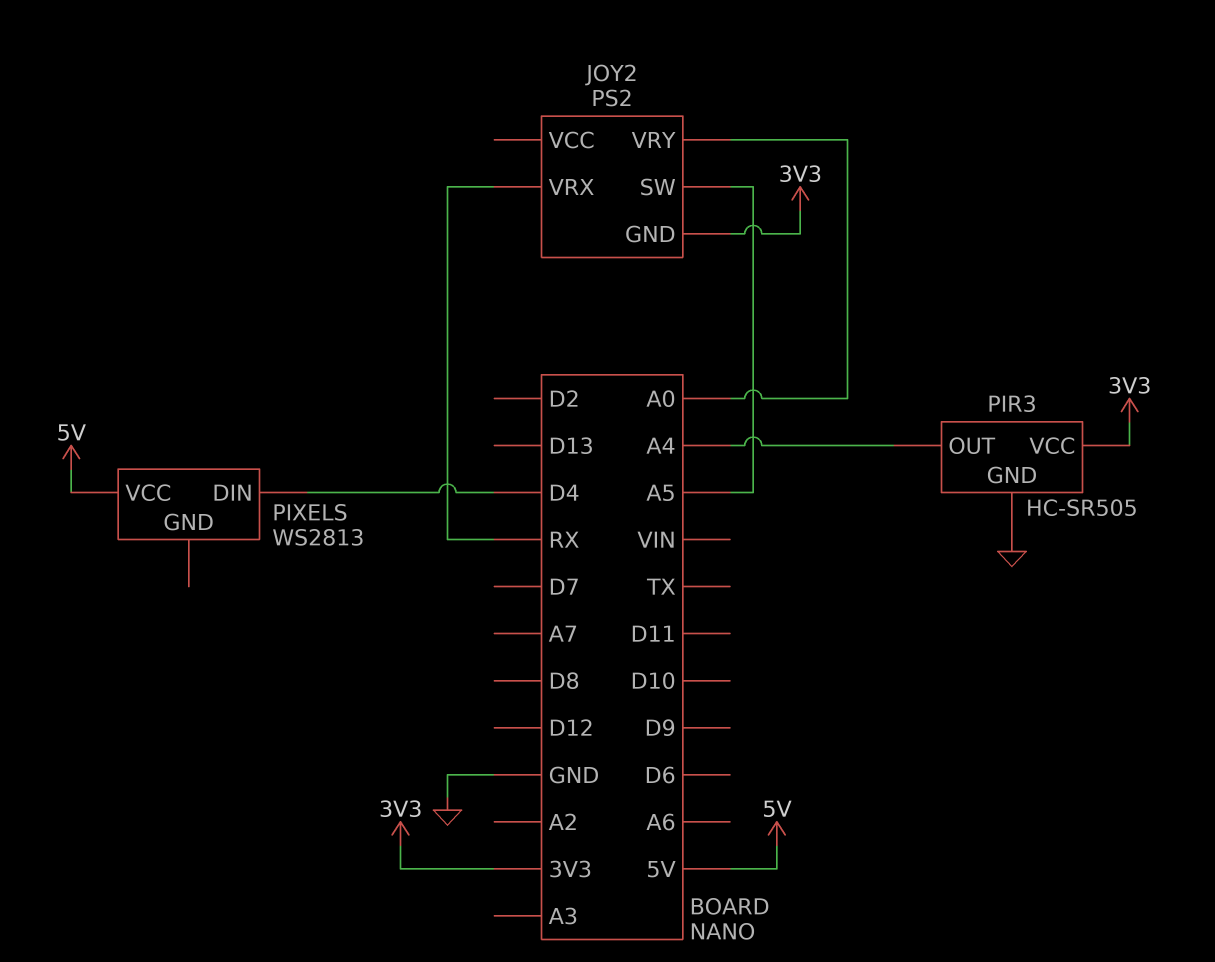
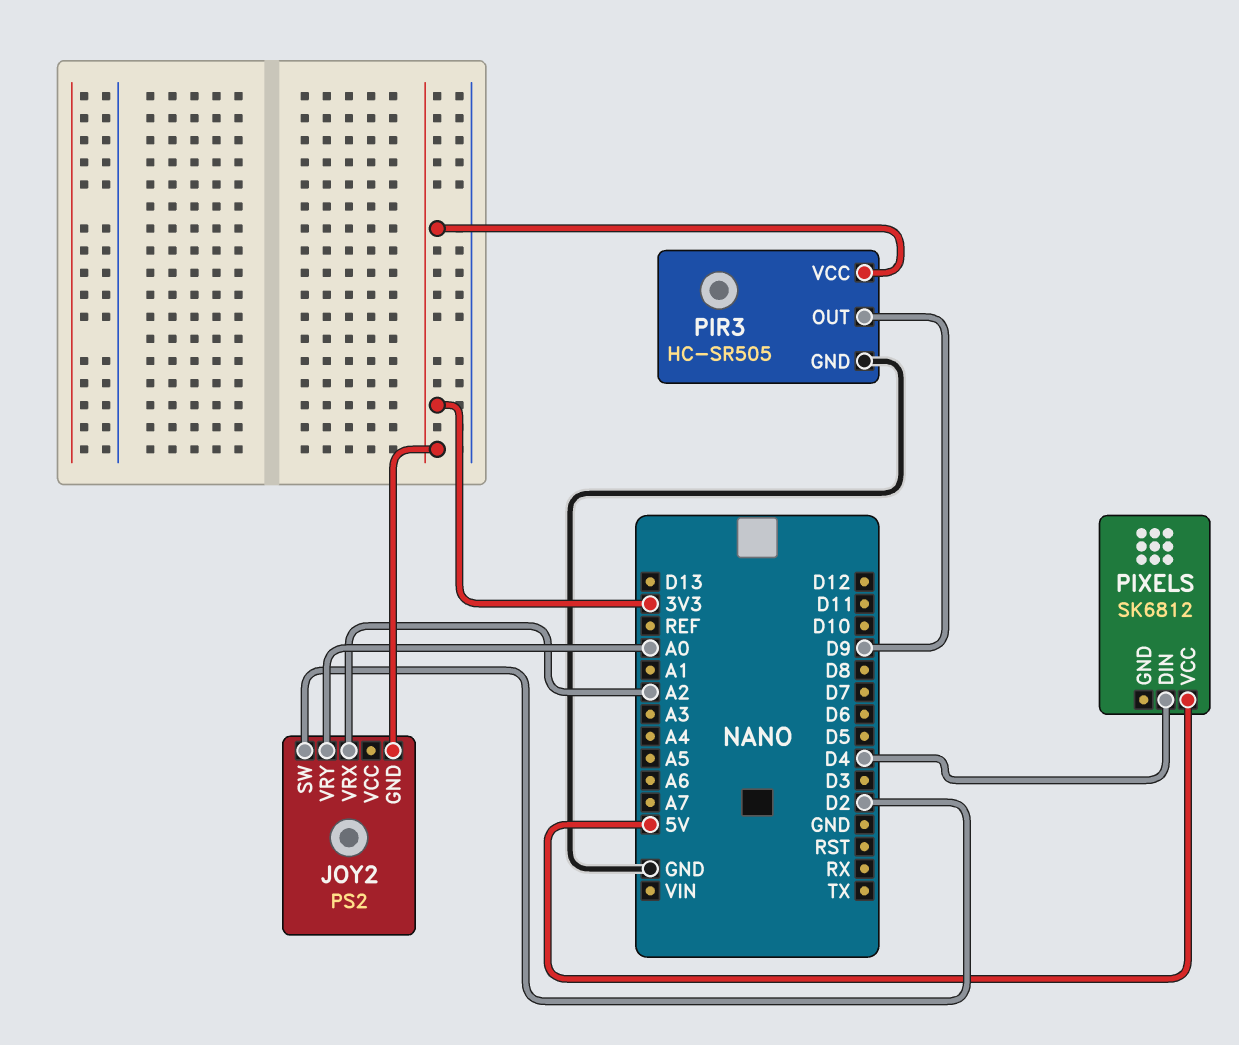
JOY2 pin SW: A5 -> D2
JOY2 pin VRX: RX -> A2
PIR3 pin OUT: A4 -> D9
PIXELS: WS2813 -> SK6812

